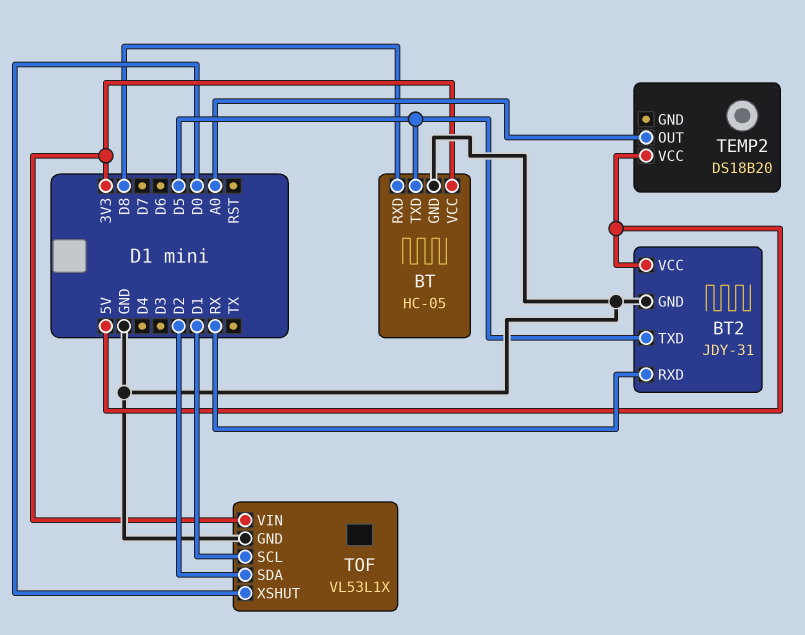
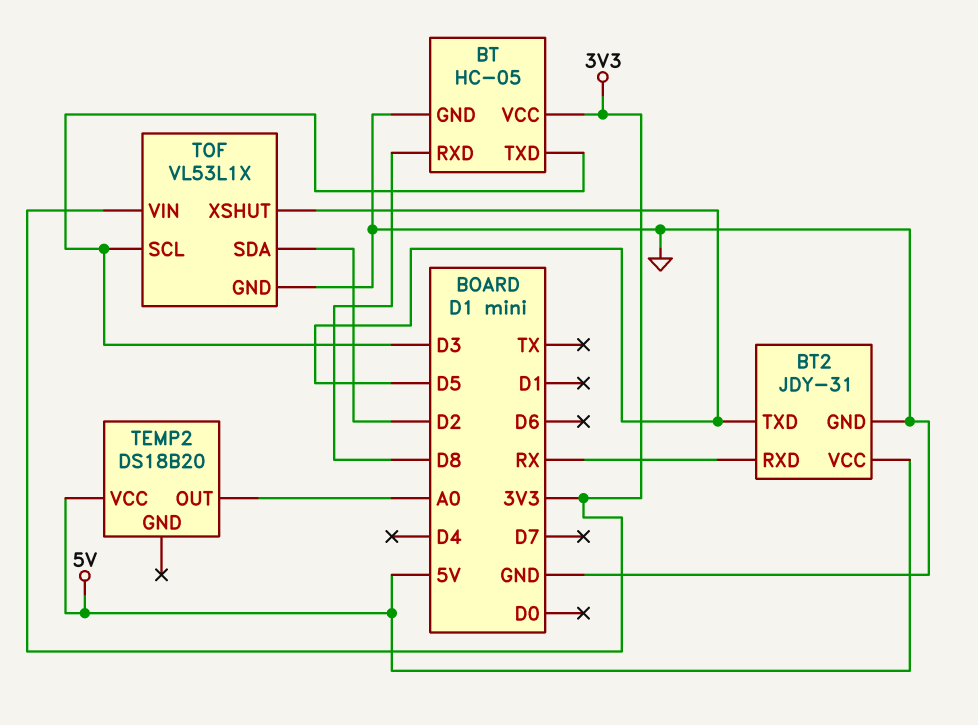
BT pin TXD: D5 -> D3
TOF pin SCL: D1 -> D3
TOF pin XSHUT: D0 -> D5

